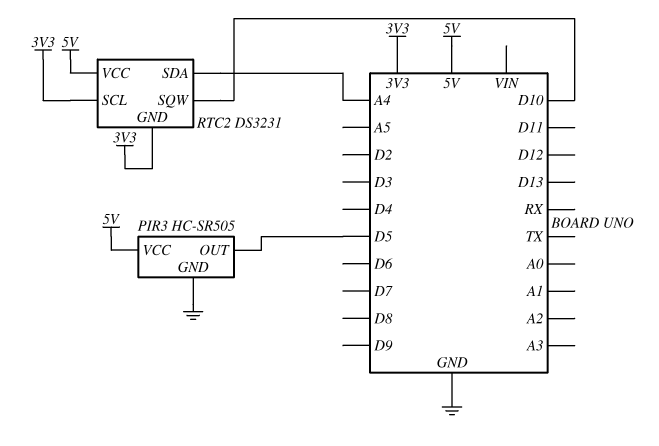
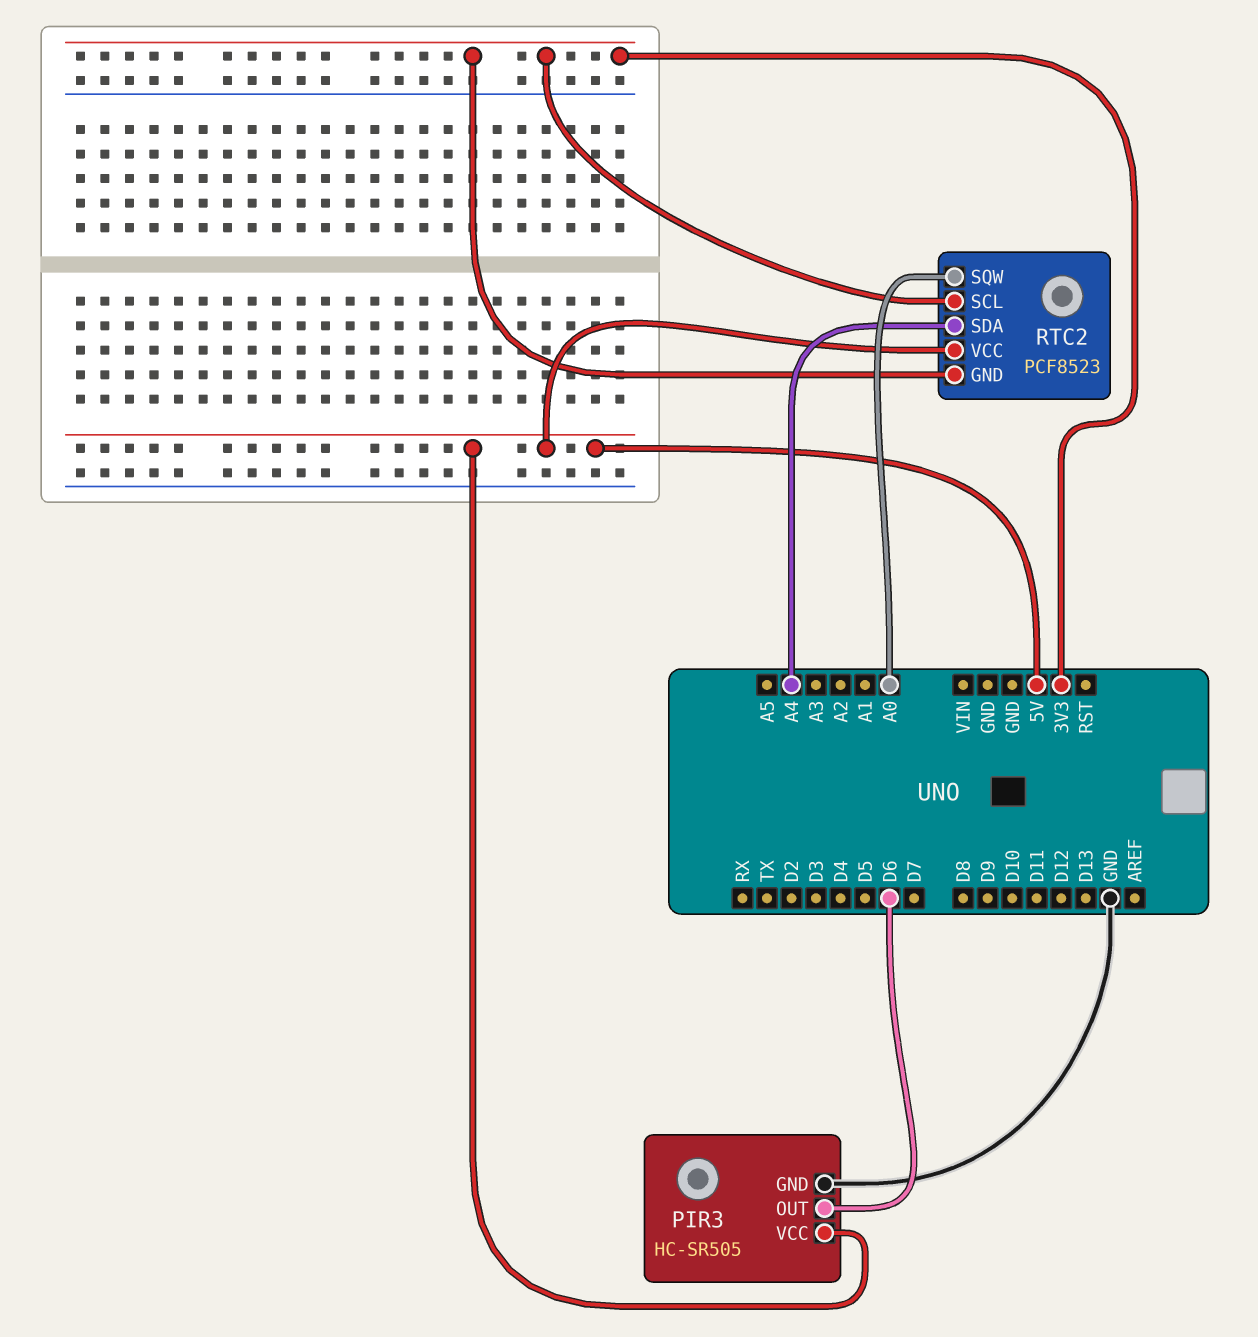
PIR3 pin OUT: D5 -> D6
RTC2: DS3231 -> PCF8523
RTC2 pin SQW: D10 -> A0

